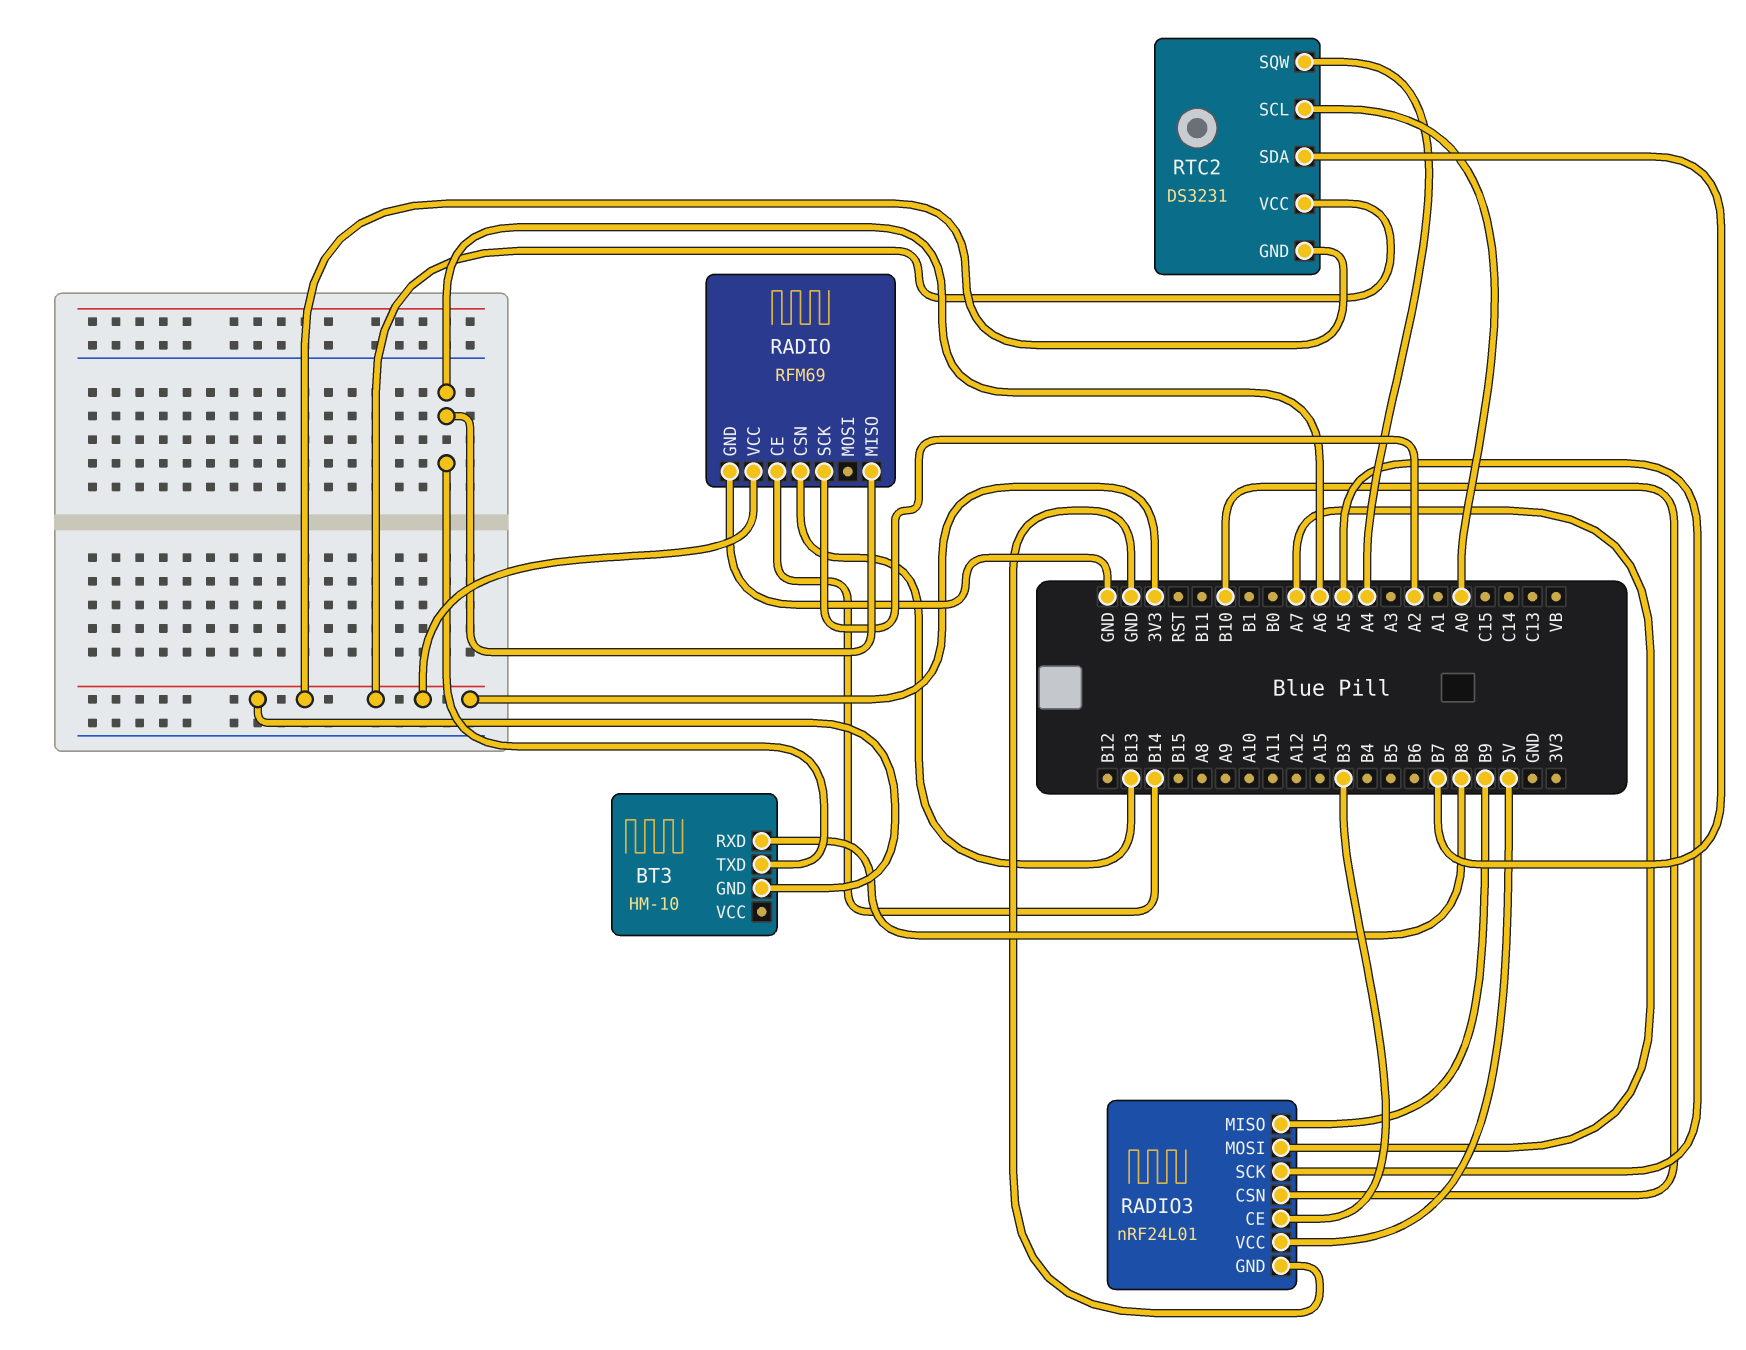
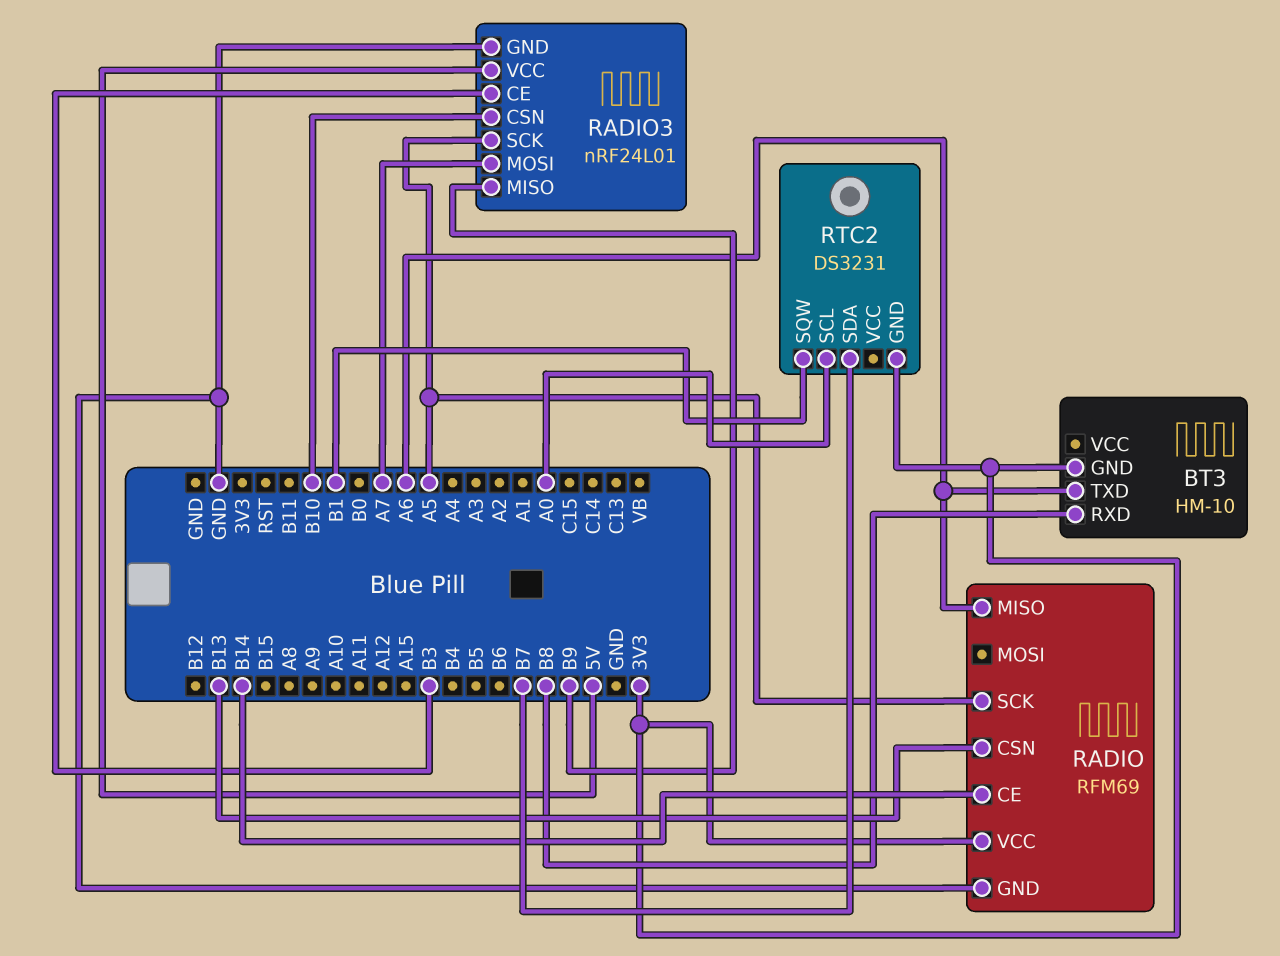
RADIO pin SCK: A2 -> A5
RTC2 pin SQW: A4 -> B1
RTC2 pin VCC: 3V3 -> none

